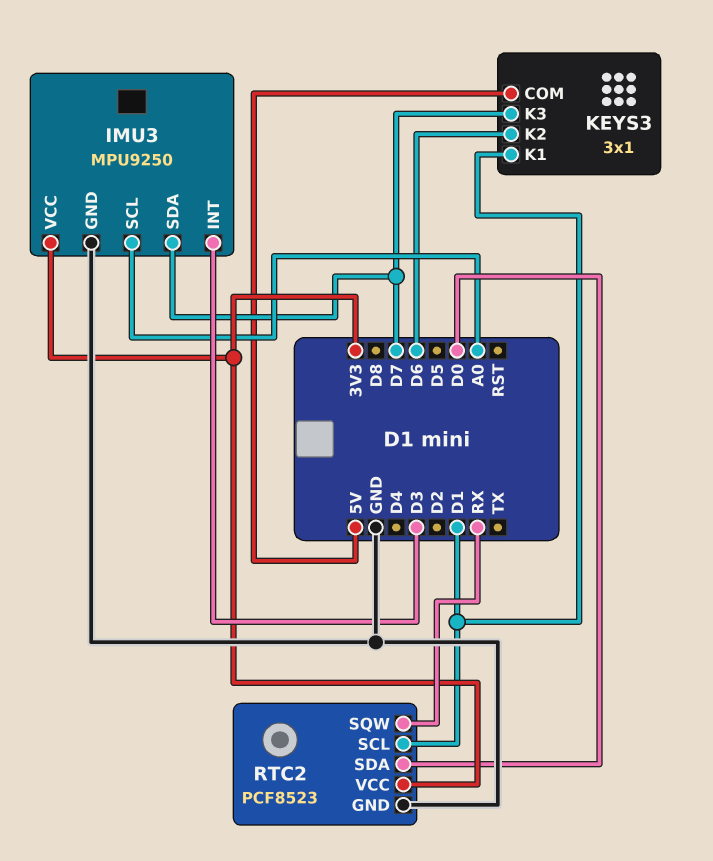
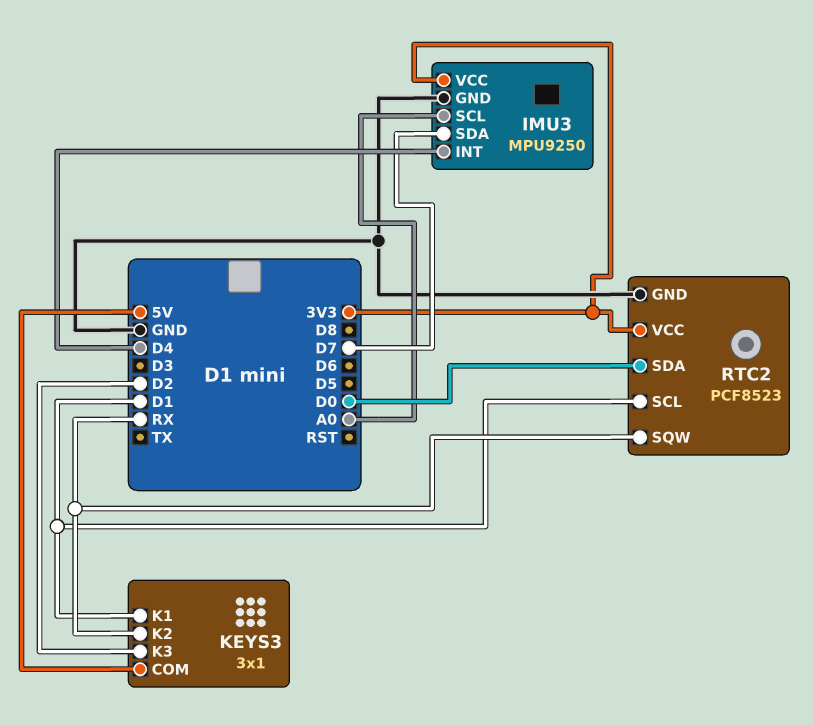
IMU3 pin INT: D3 -> D4
KEYS3 pin K2: D6 -> RX
KEYS3 pin K3: D7 -> D2

